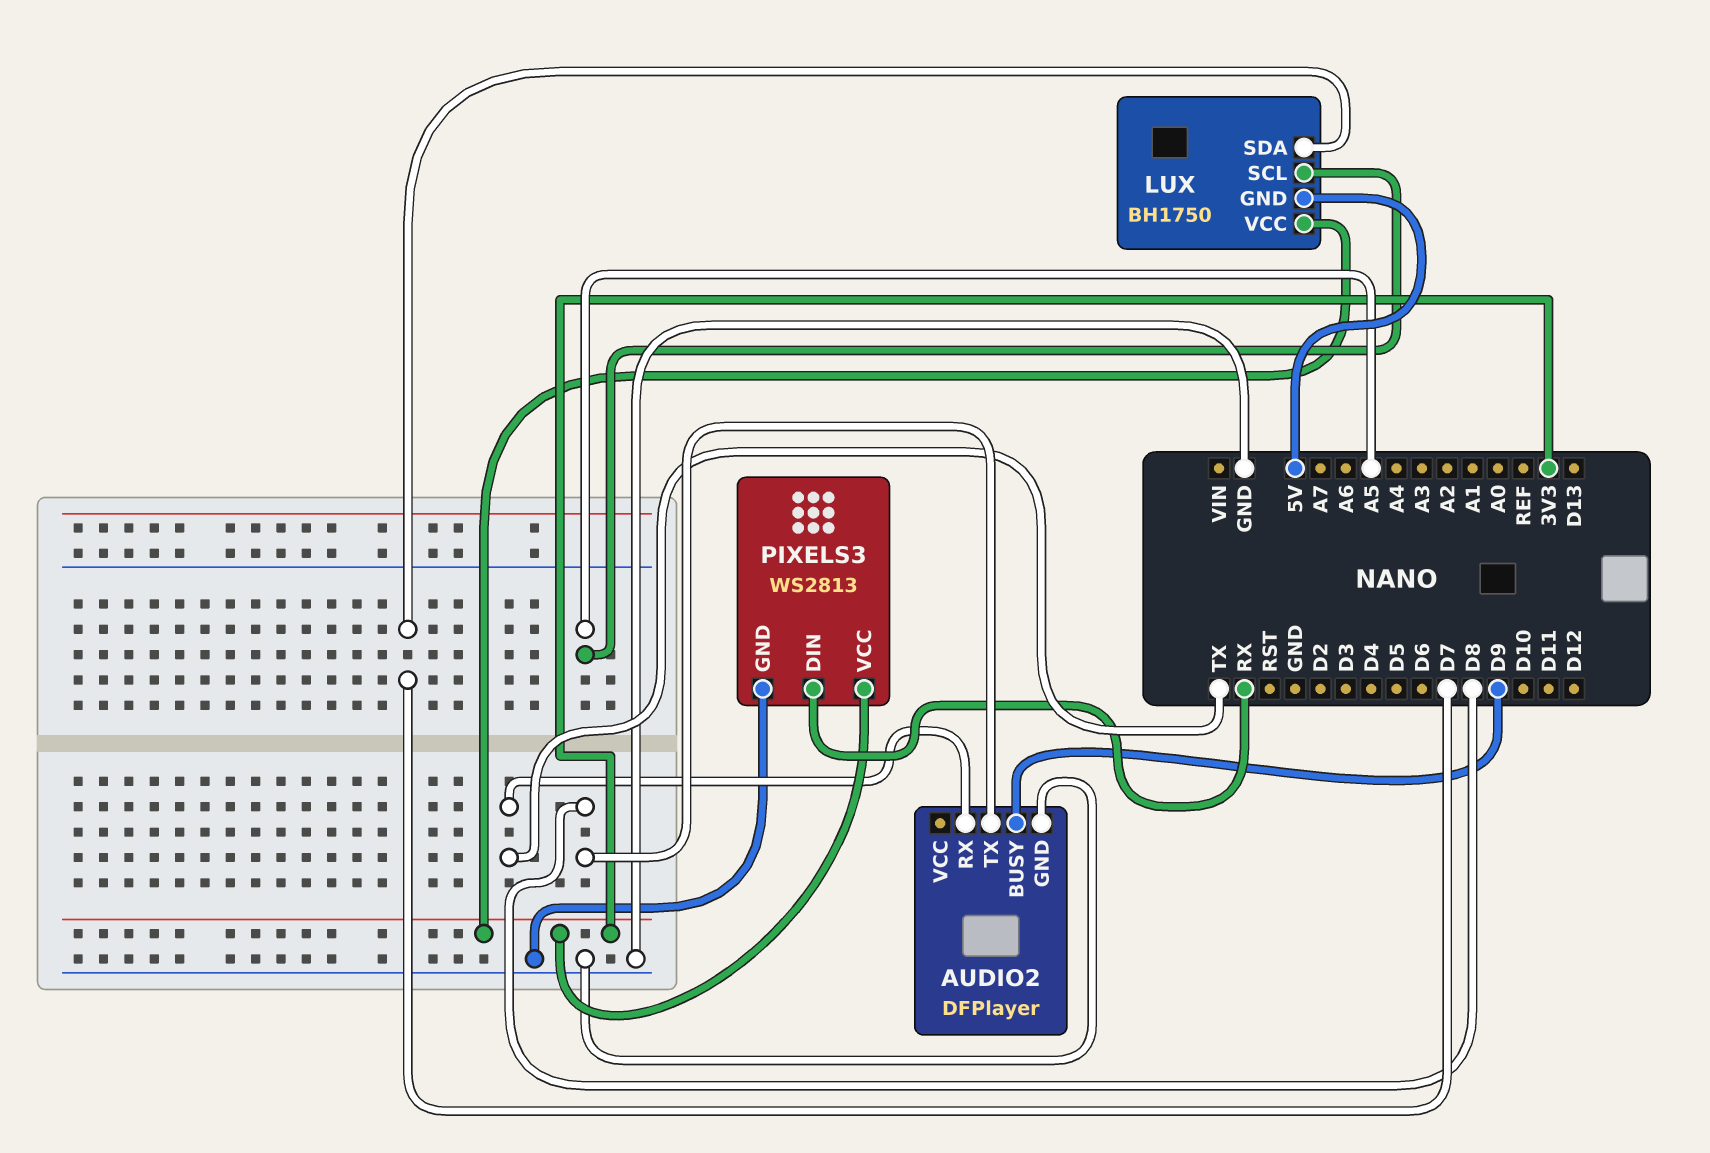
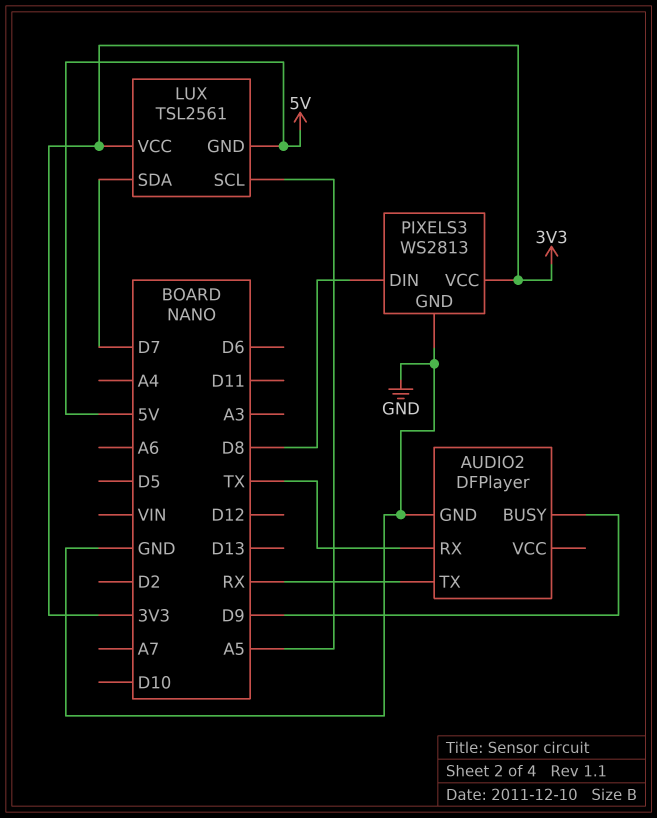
AUDIO2 pin TX: D8 -> RX
LUX: BH1750 -> TSL2561
PIXELS3 pin DIN: RX -> D8

